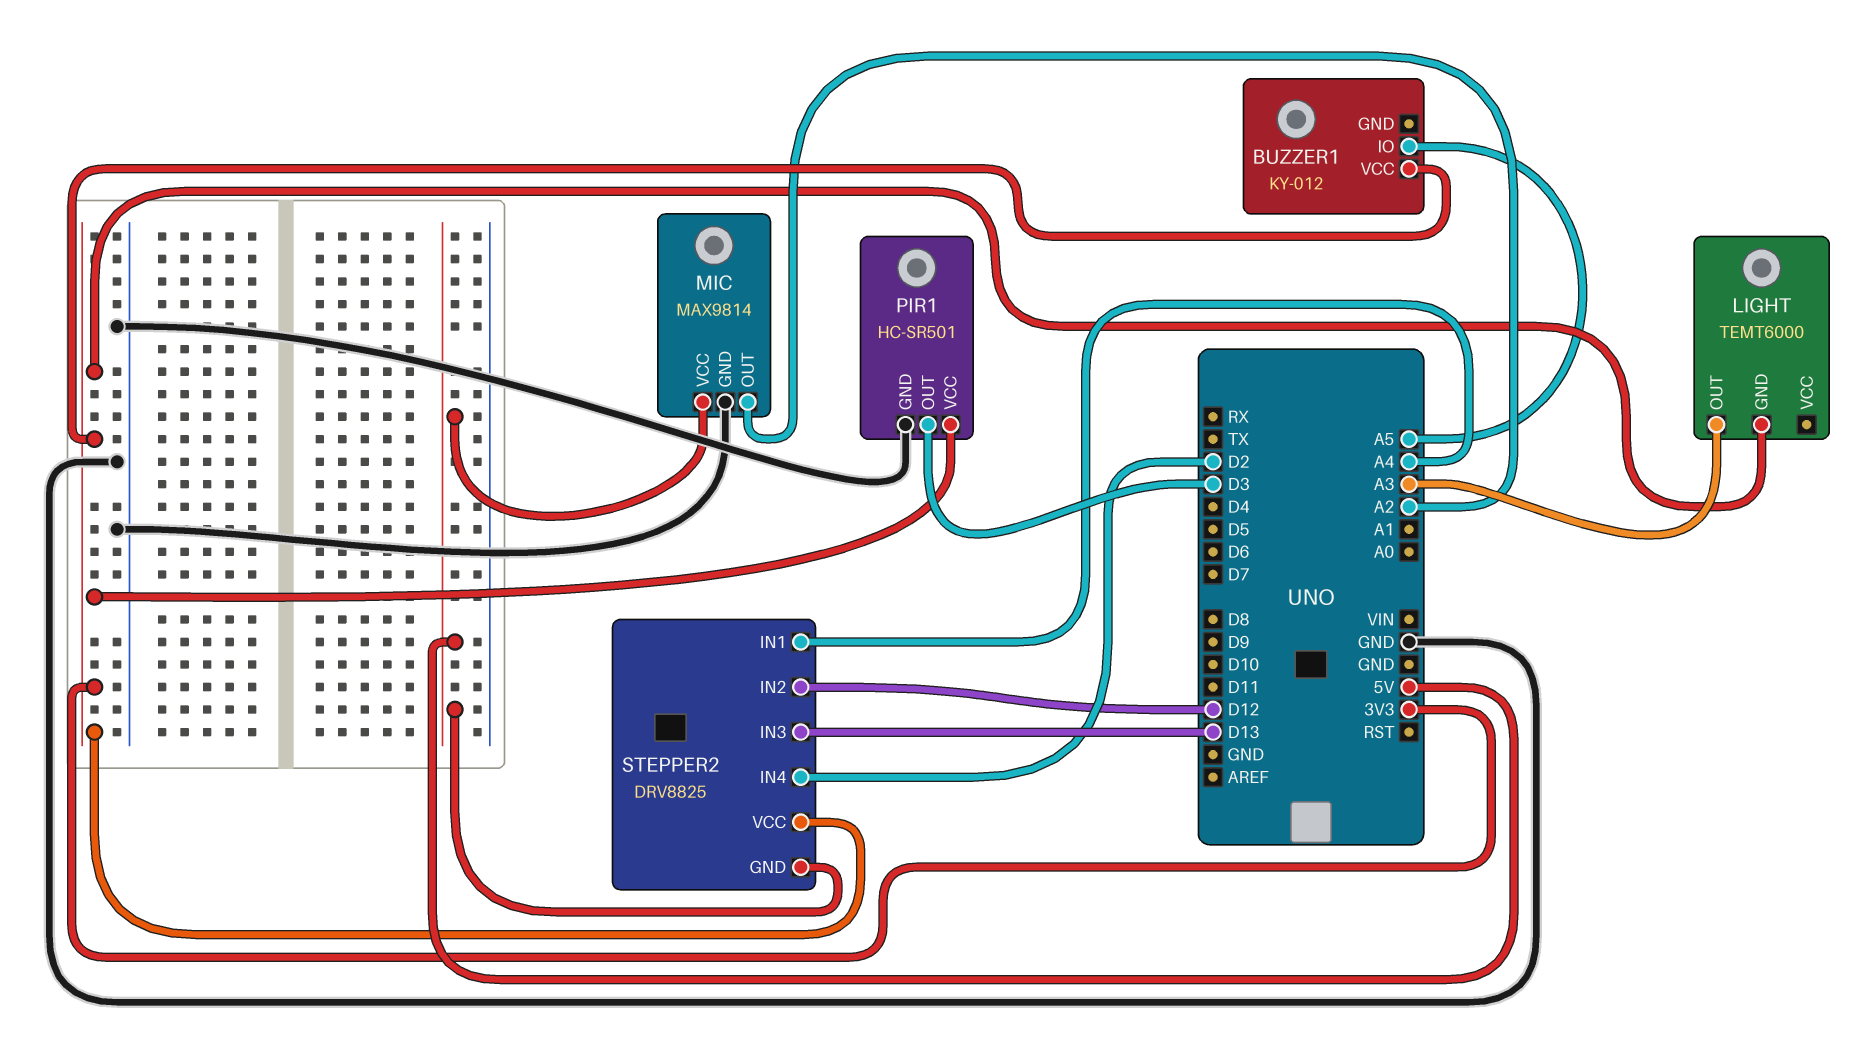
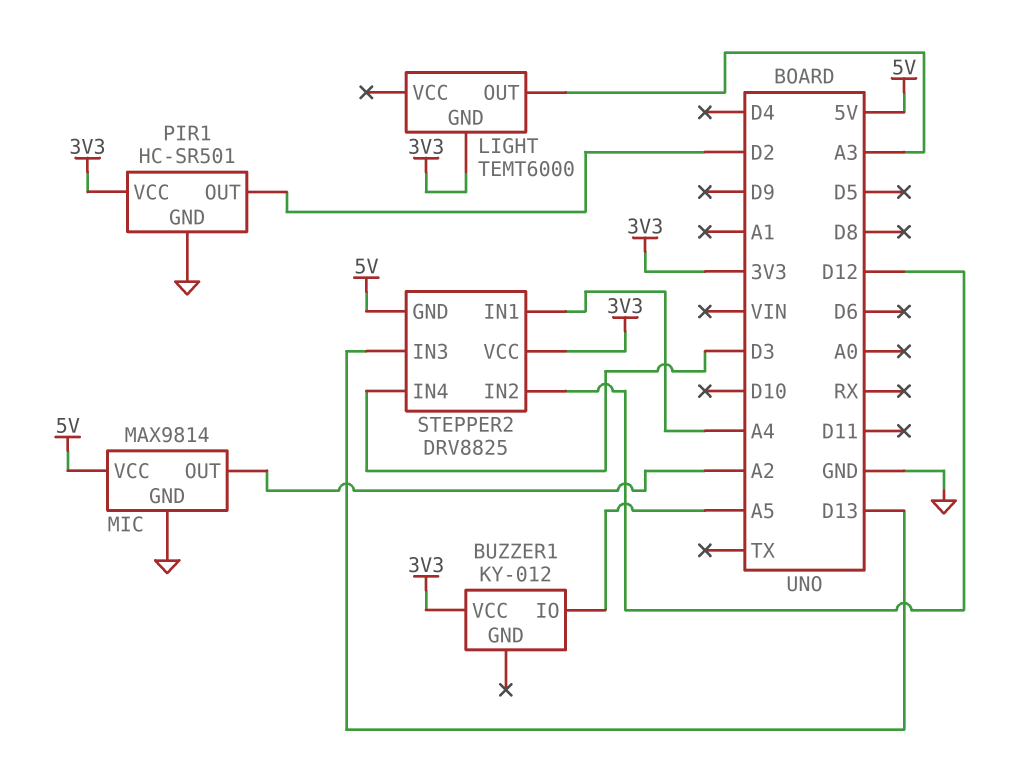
PIR1 pin OUT: D3 -> D2
STEPPER2 pin IN4: D2 -> D3

